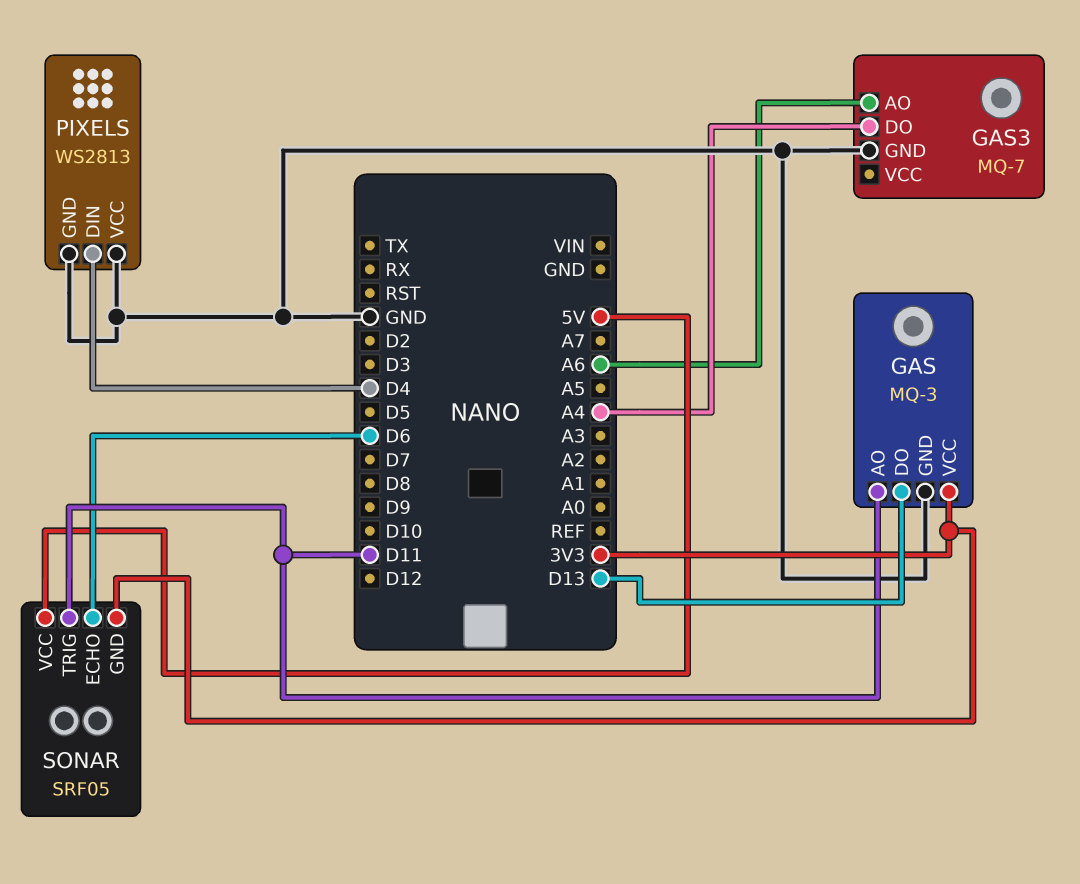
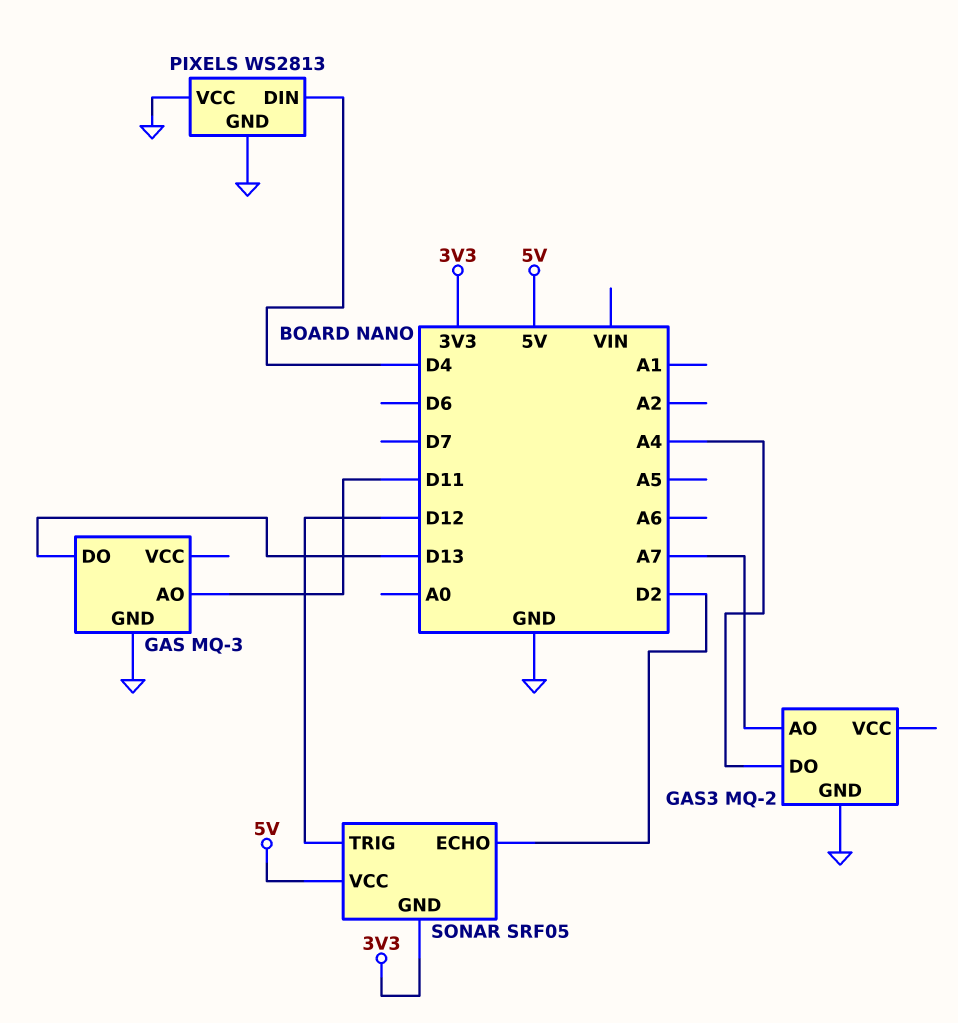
GAS pin VCC: 3V3 -> none
GAS3: MQ-7 -> MQ-2
GAS3 pin AO: A6 -> A7
SONAR pin ECHO: D6 -> D2
SONAR pin TRIG: D11 -> D12

